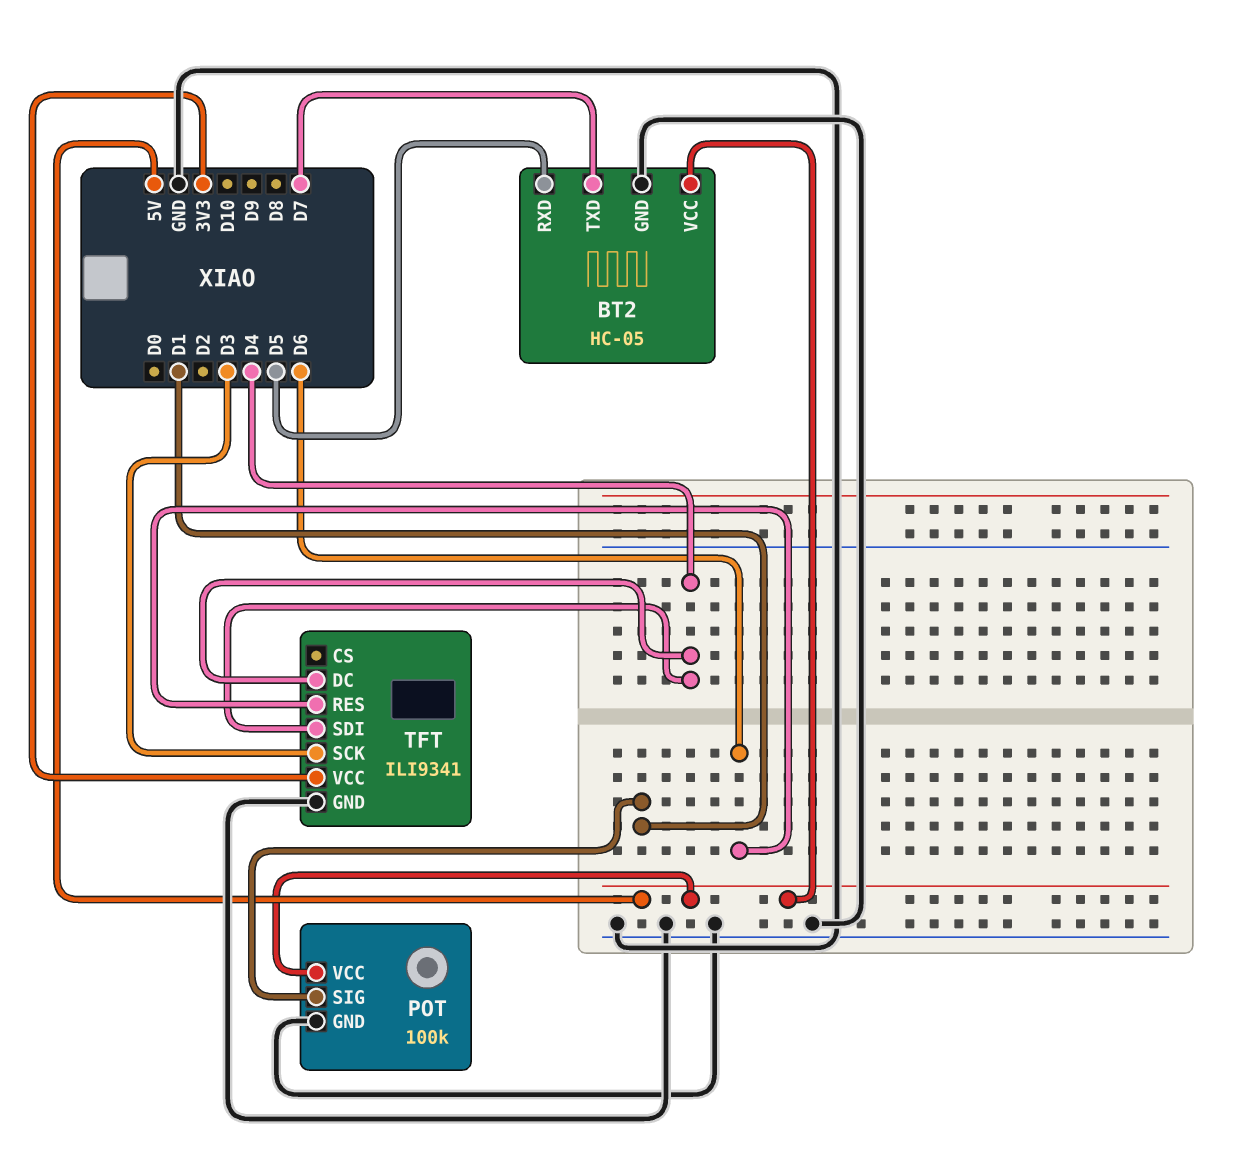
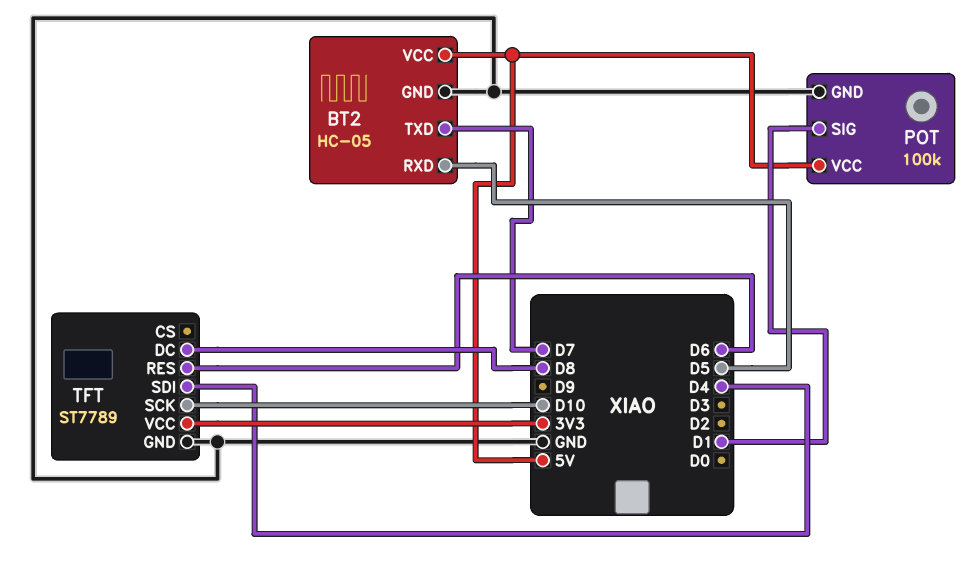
TFT: ILI9341 -> ST7789
TFT pin DC: D4 -> D8
TFT pin SCK: D3 -> D10

